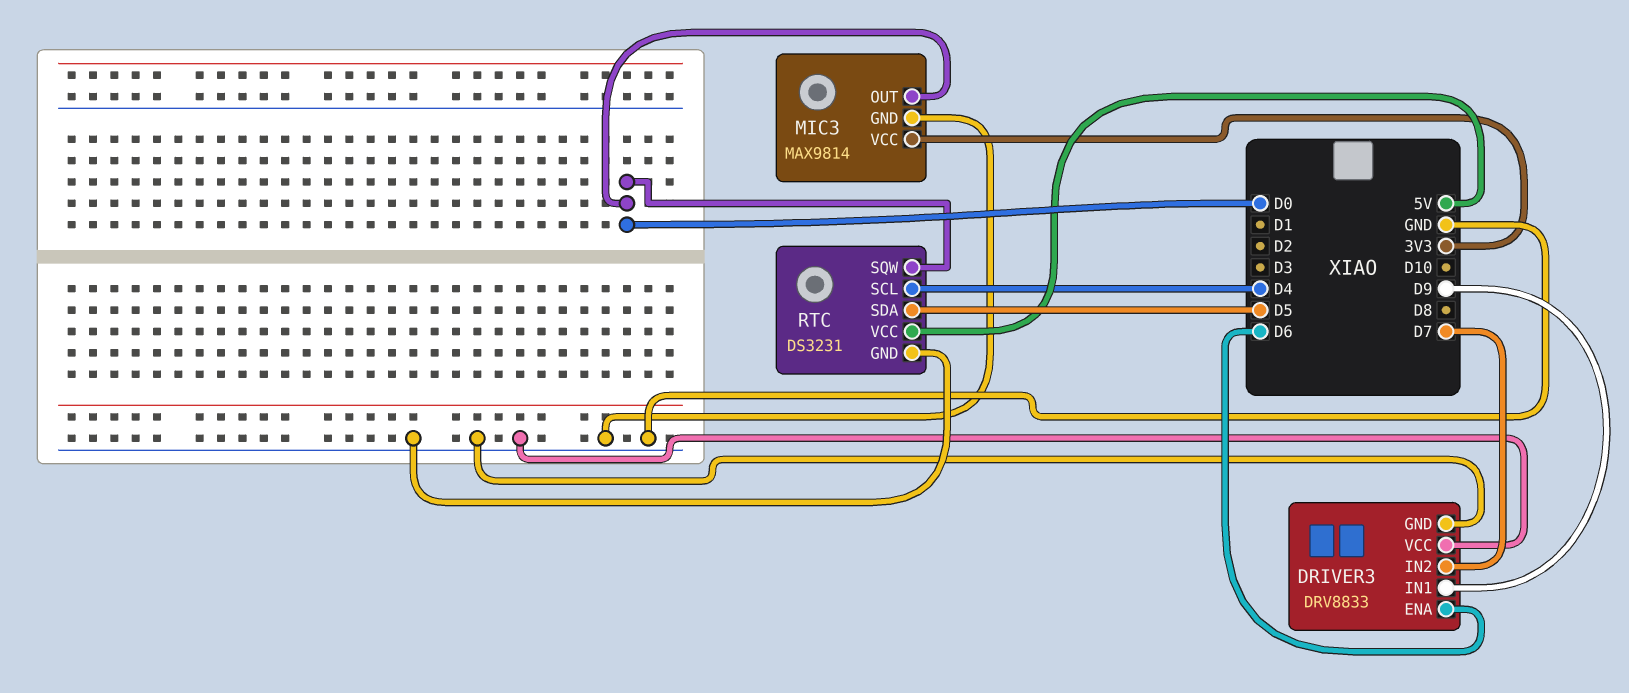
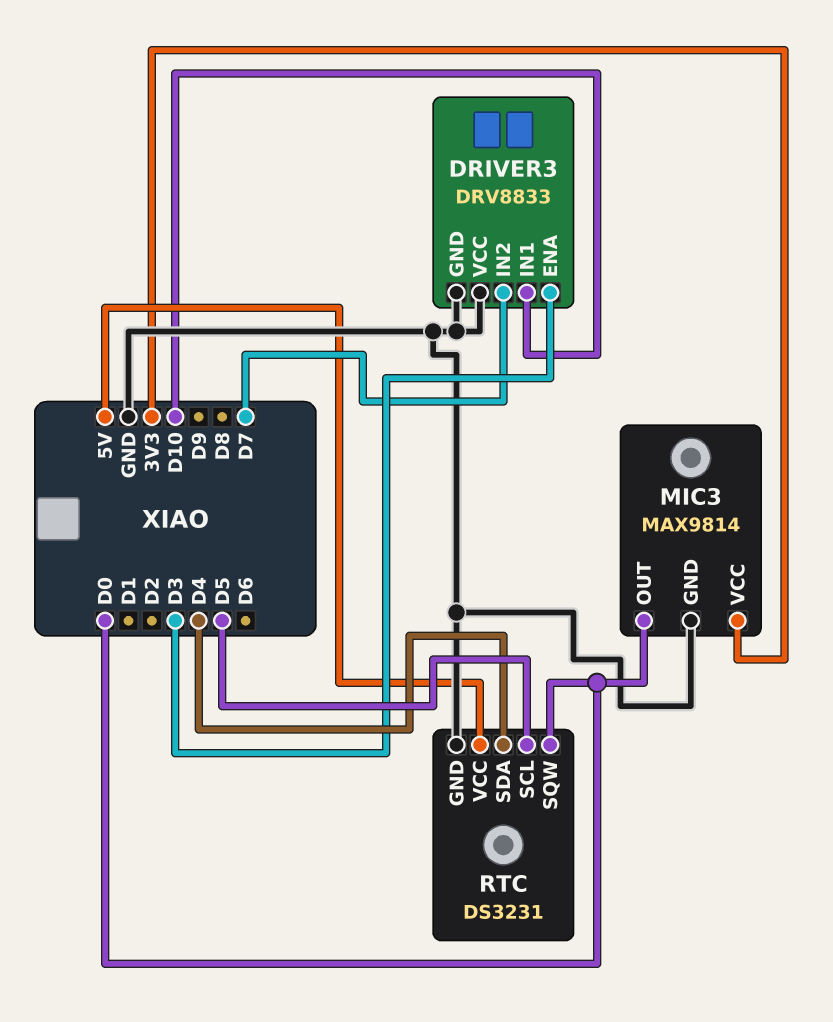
DRIVER3 pin ENA: D6 -> D3
DRIVER3 pin IN1: D9 -> D10
RTC pin SCL: D4 -> D5
RTC pin SDA: D5 -> D4

